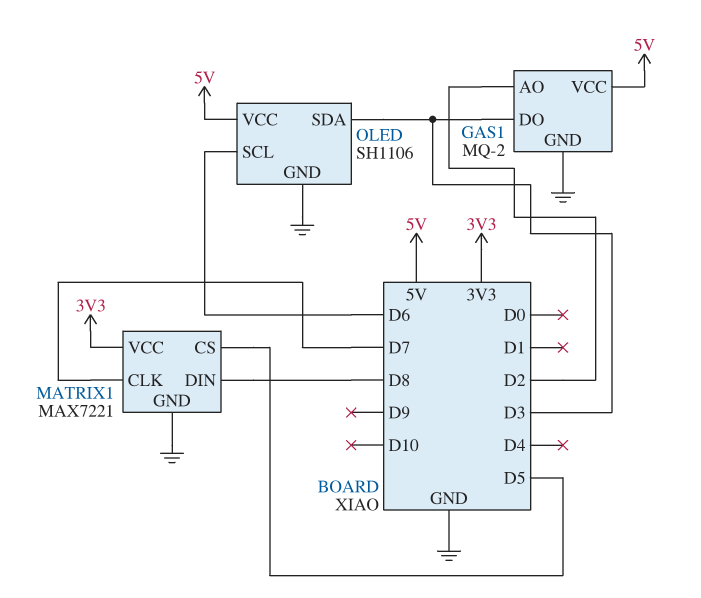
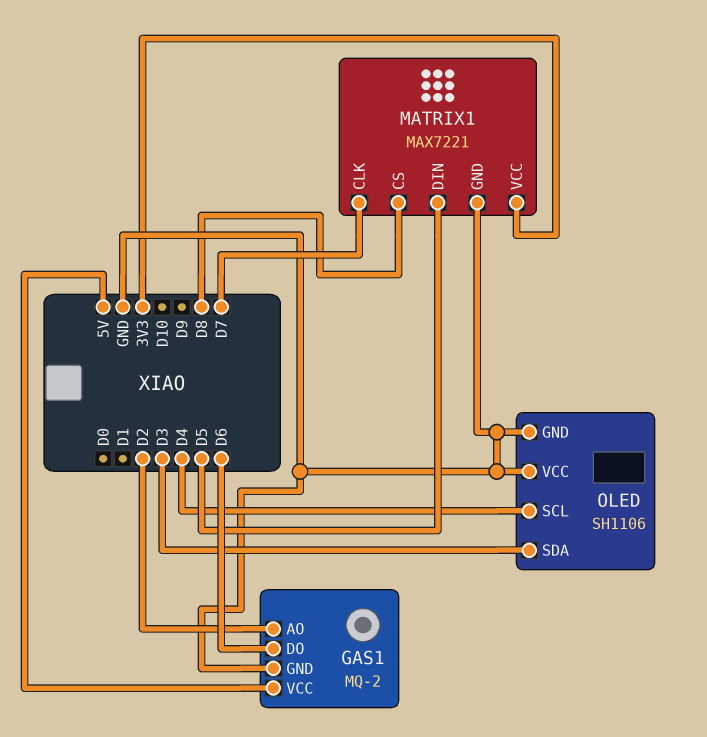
GAS1 pin DO: D3 -> D6
MATRIX1 pin CS: D5 -> D8
MATRIX1 pin DIN: D8 -> D5
OLED pin SCL: D6 -> D4
OLED pin VCC: 5V -> GND

